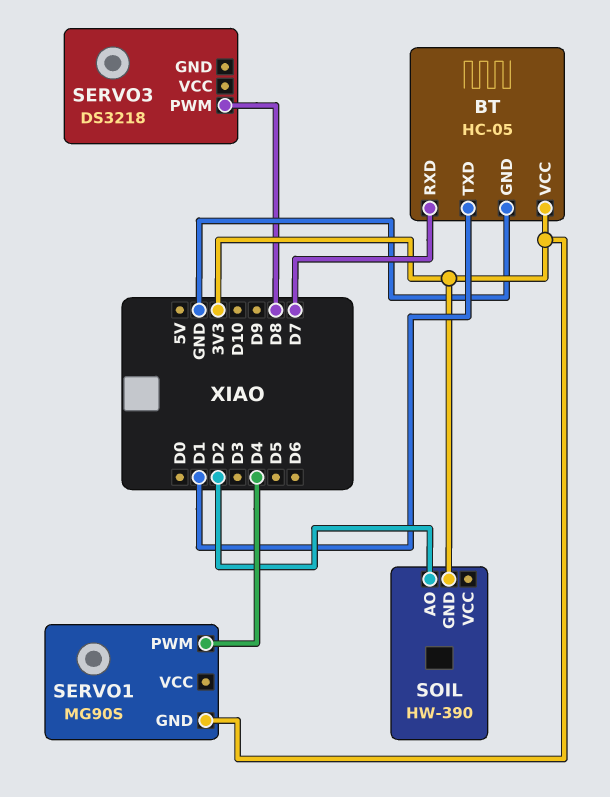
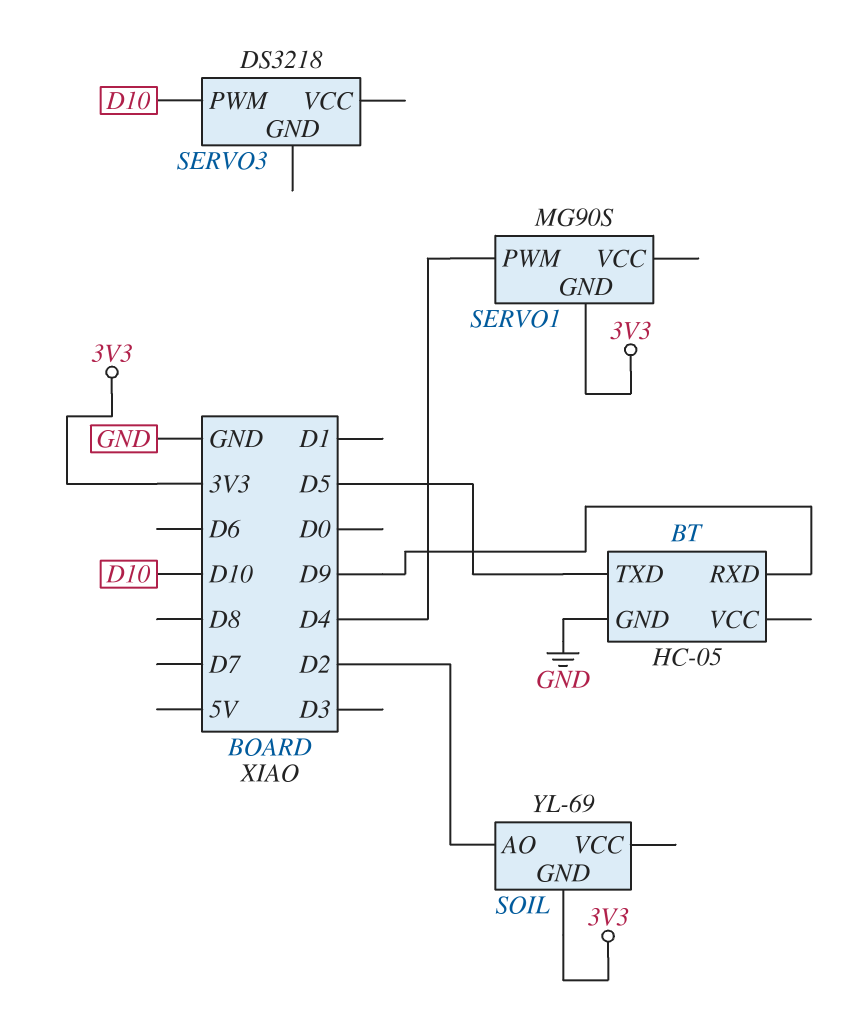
BT pin RXD: D7 -> D9
BT pin TXD: D1 -> D5
BT pin VCC: 3V3 -> none
SERVO3 pin PWM: D8 -> D10
SOIL: HW-390 -> YL-69

